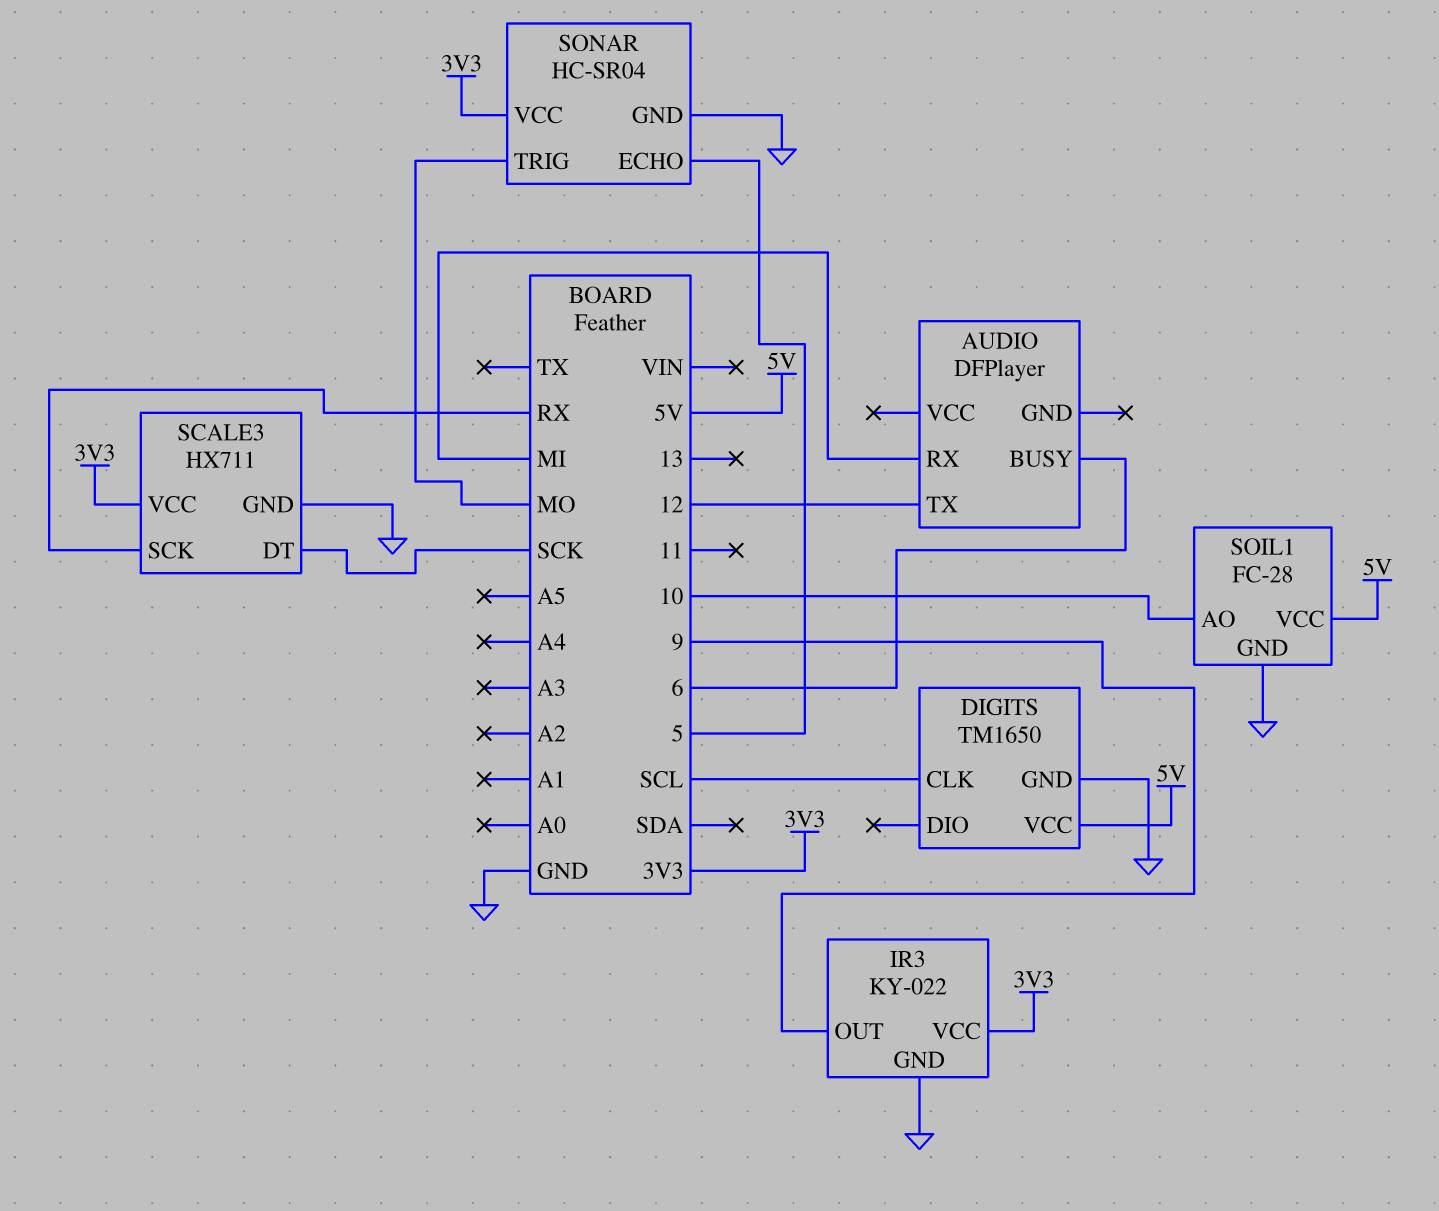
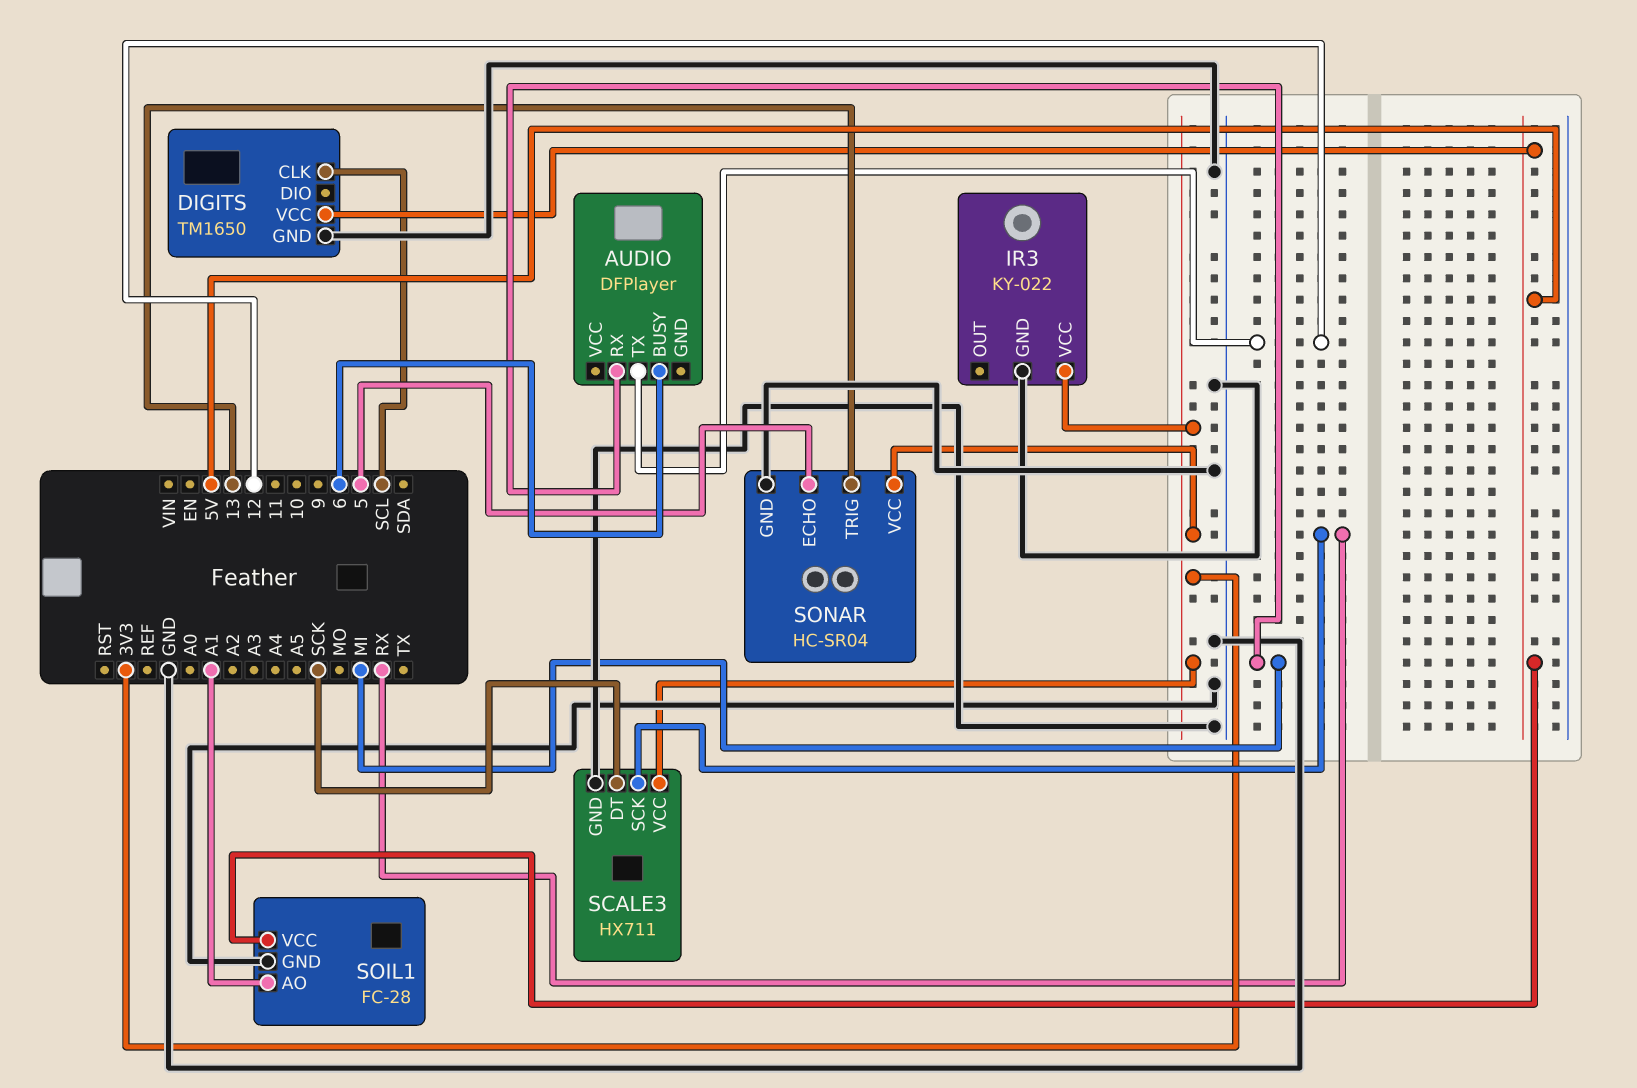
IR3 pin OUT: 9 -> none
SOIL1 pin AO: 10 -> A1
SONAR pin TRIG: MO -> 13

